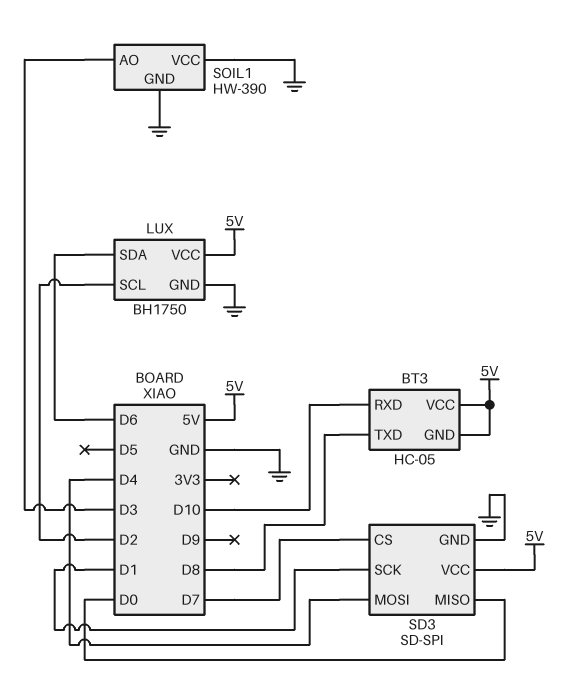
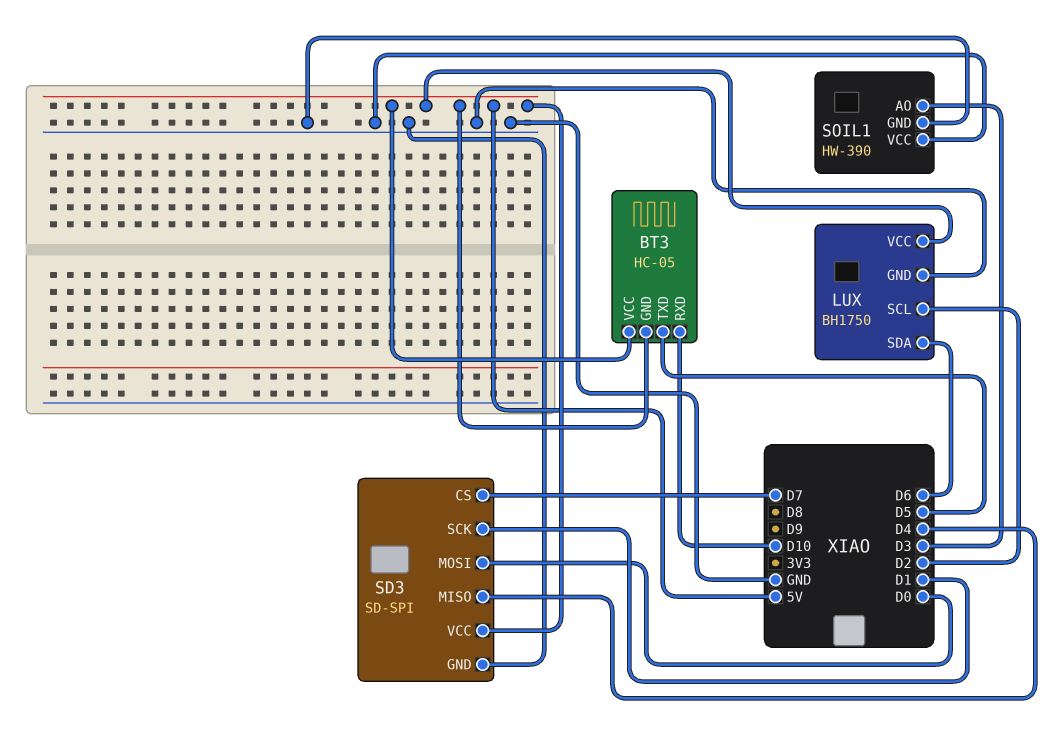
BT3 pin TXD: D8 -> D5
SD3 pin MISO: D0 -> D4
SD3 pin MOSI: D4 -> D0

